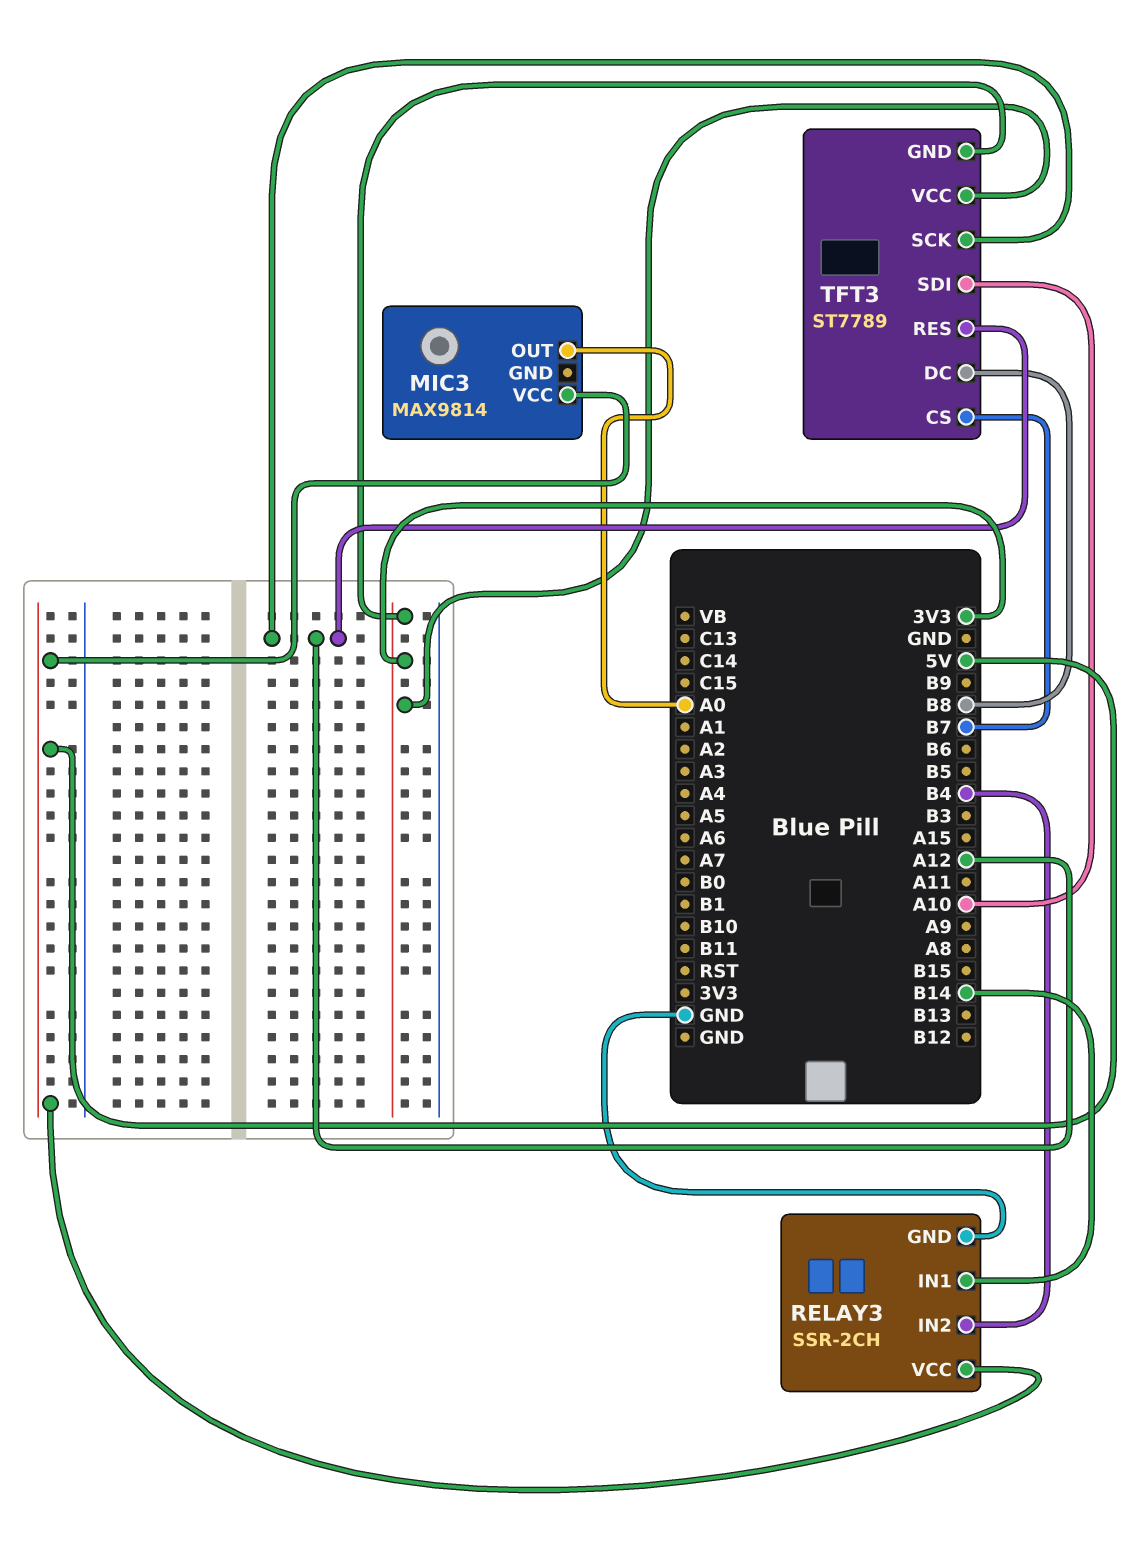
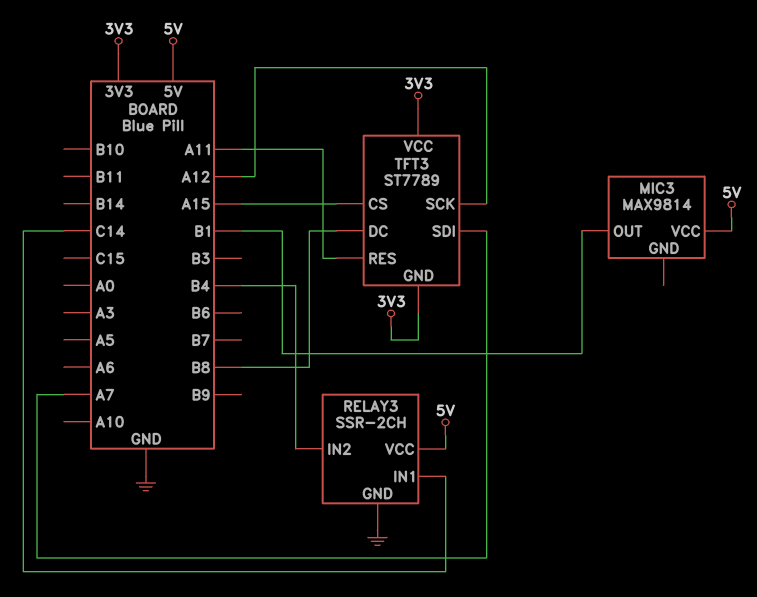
MIC3 pin OUT: A0 -> B1
RELAY3 pin IN1: B14 -> C14
TFT3 pin CS: B7 -> A15
TFT3 pin RES: A12 -> A11
TFT3 pin SDI: A10 -> A7

